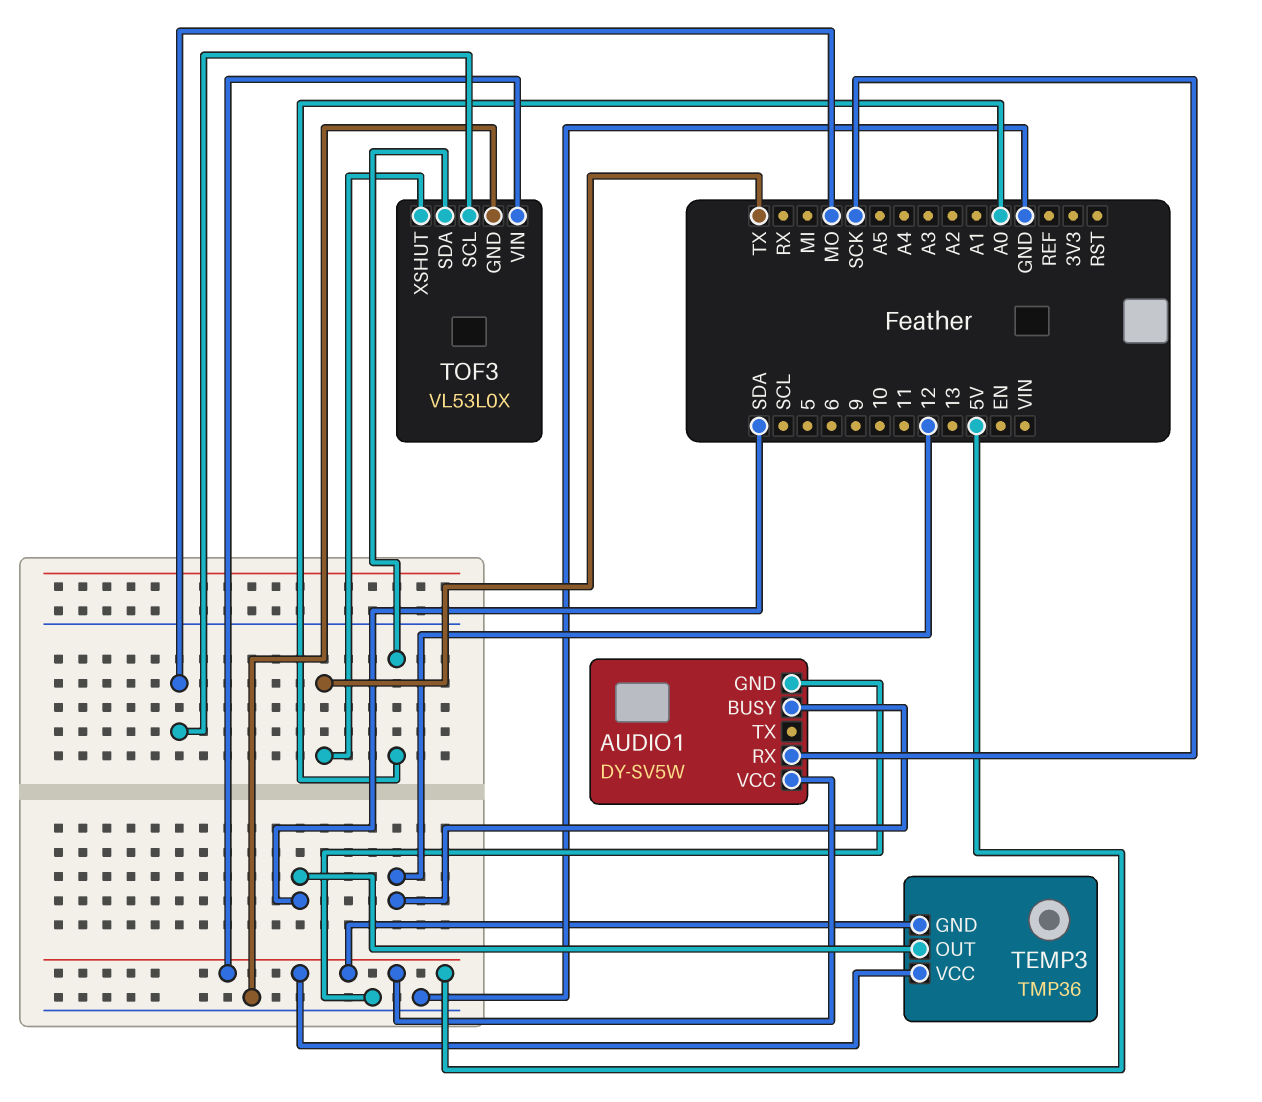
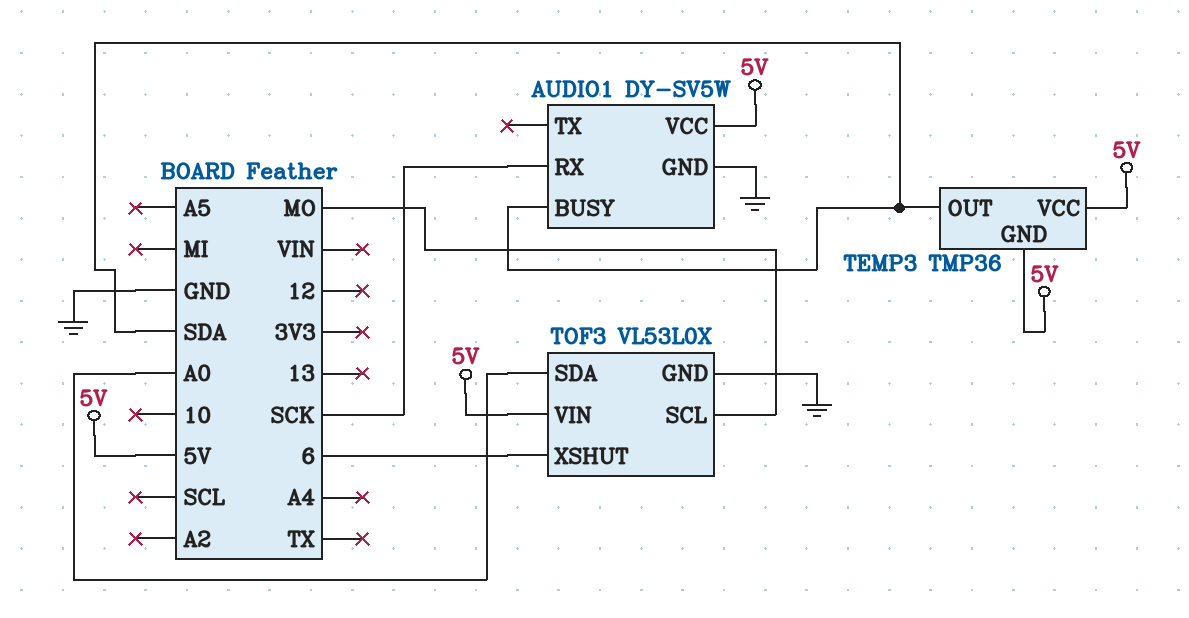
AUDIO1 pin BUSY: 12 -> SDA
TOF3 pin XSHUT: TX -> 6

